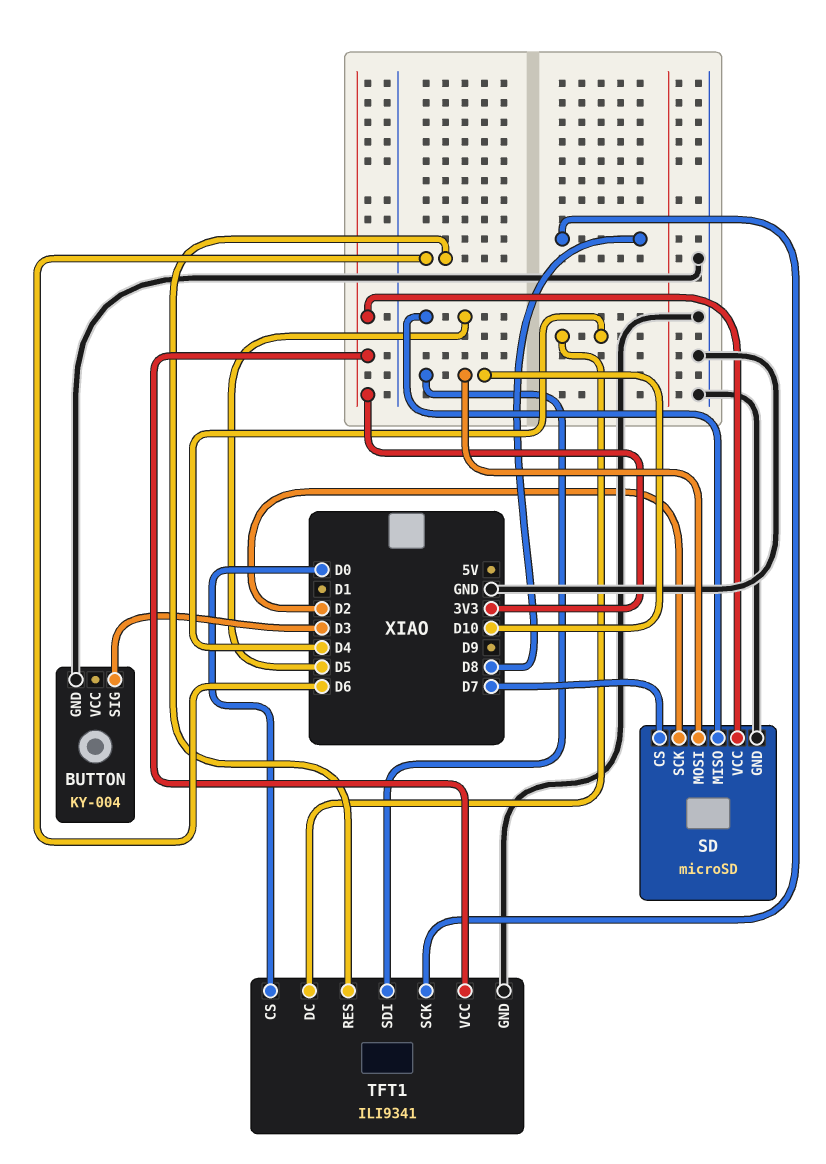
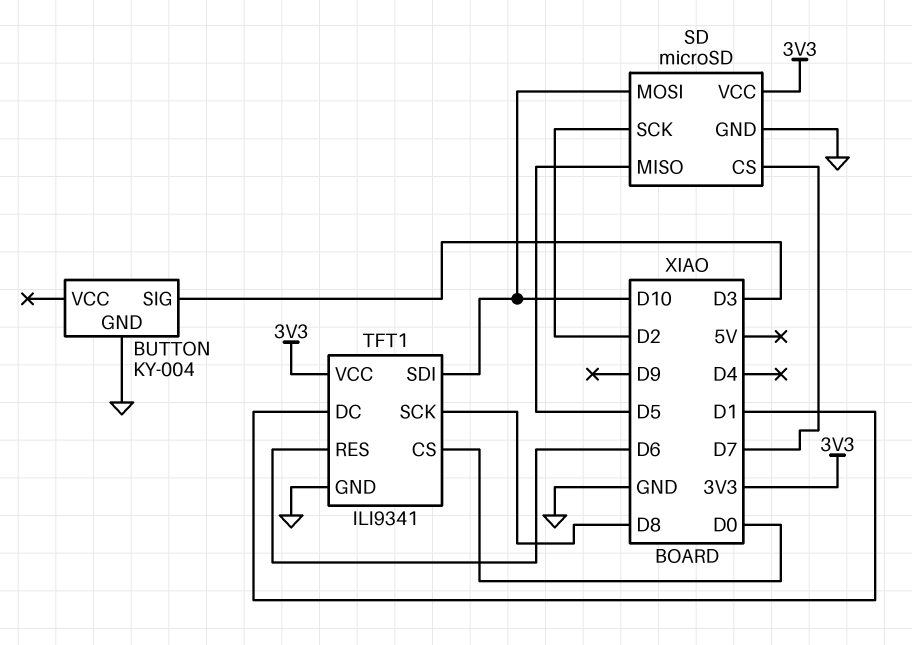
TFT1 pin DC: D4 -> D1

